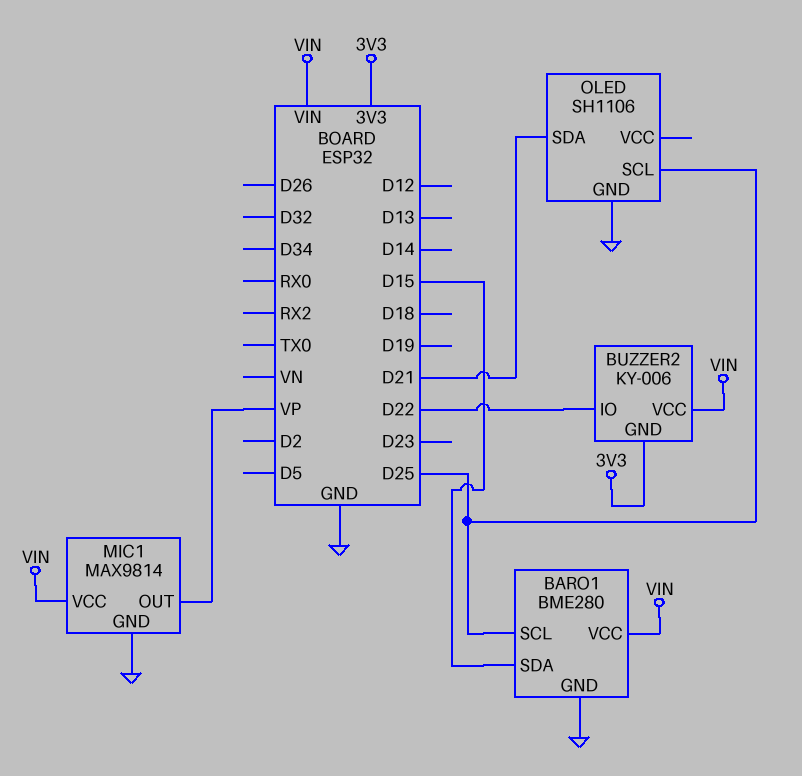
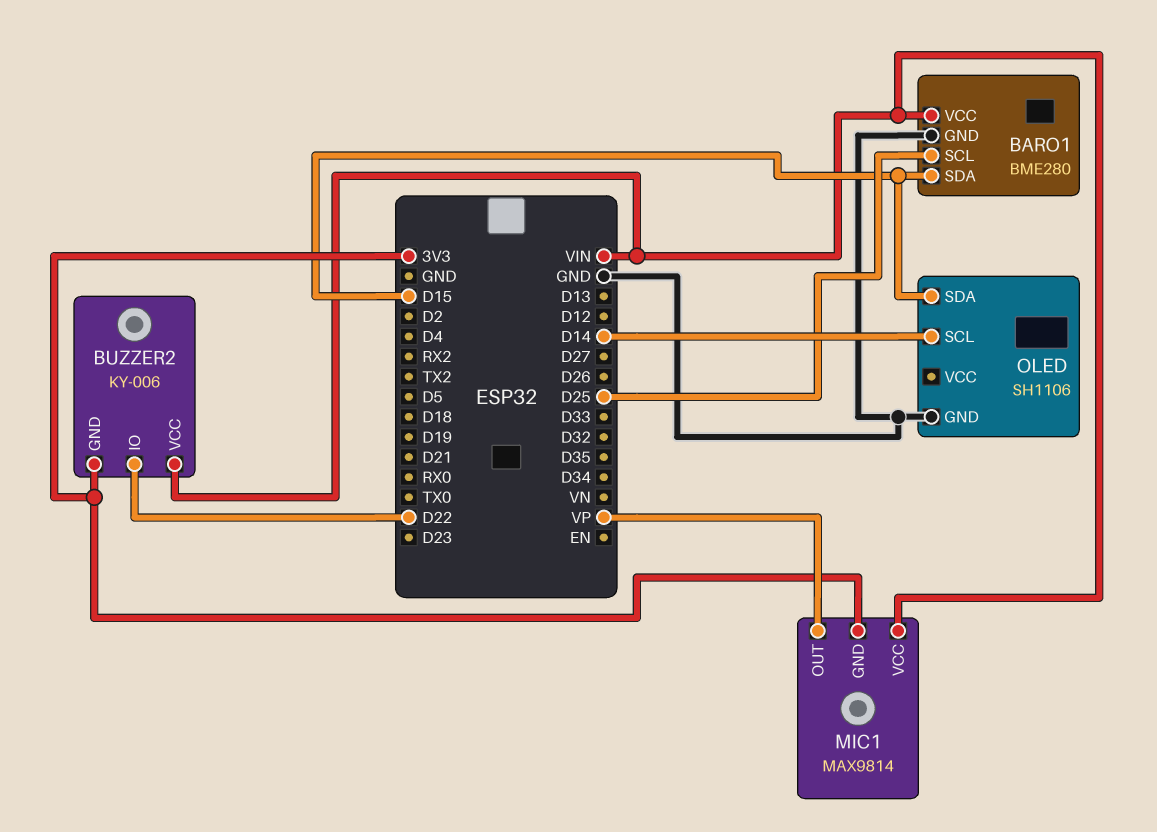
MIC1 pin GND: GND -> 3V3
OLED pin SCL: D25 -> D14
OLED pin SDA: D21 -> D15

